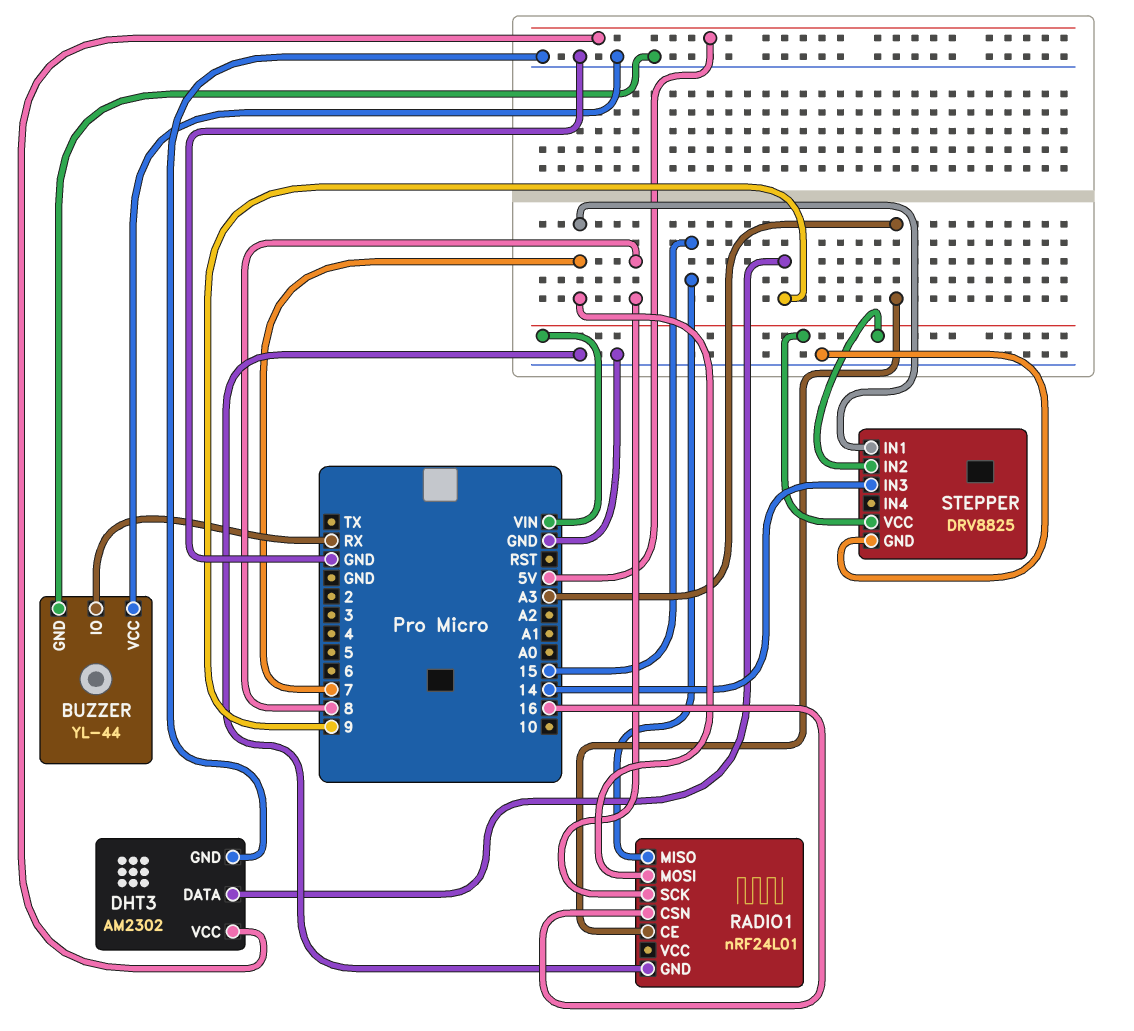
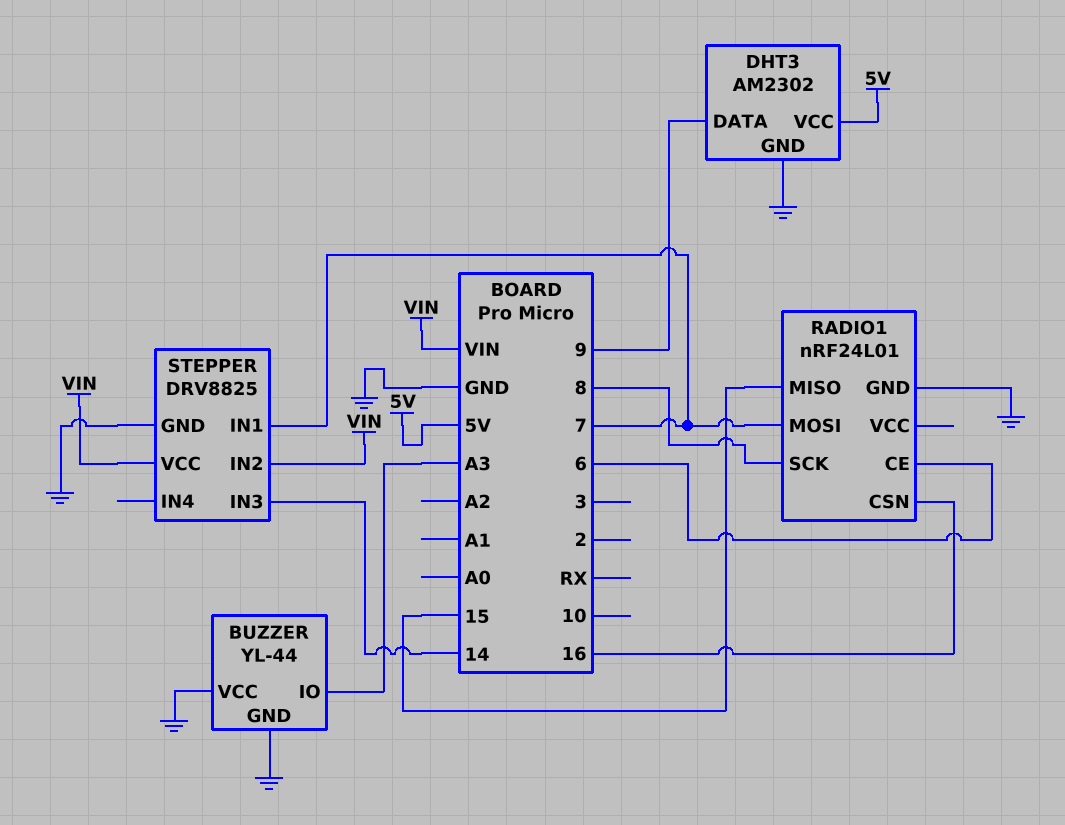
BUZZER pin IO: RX -> A3
RADIO1 pin CE: A3 -> 6

